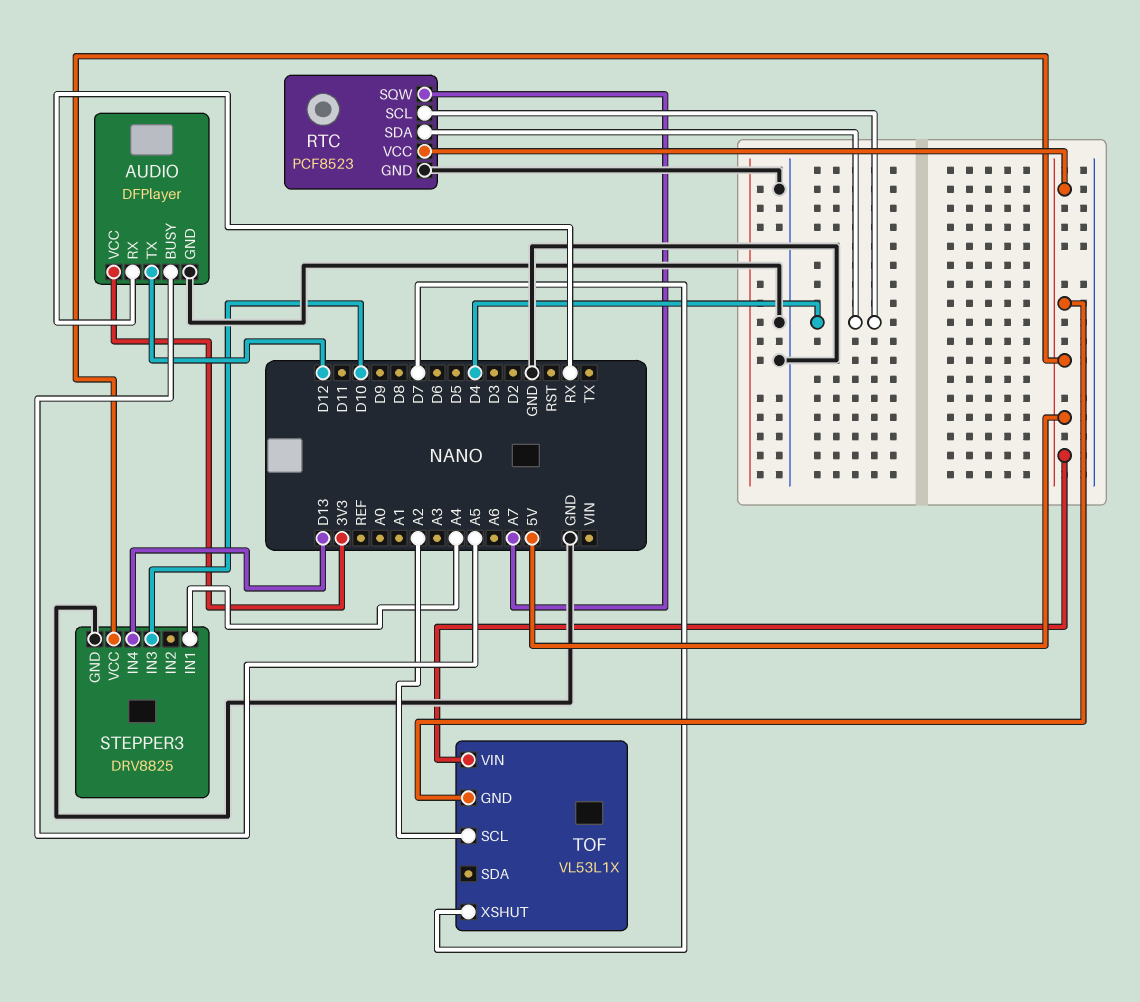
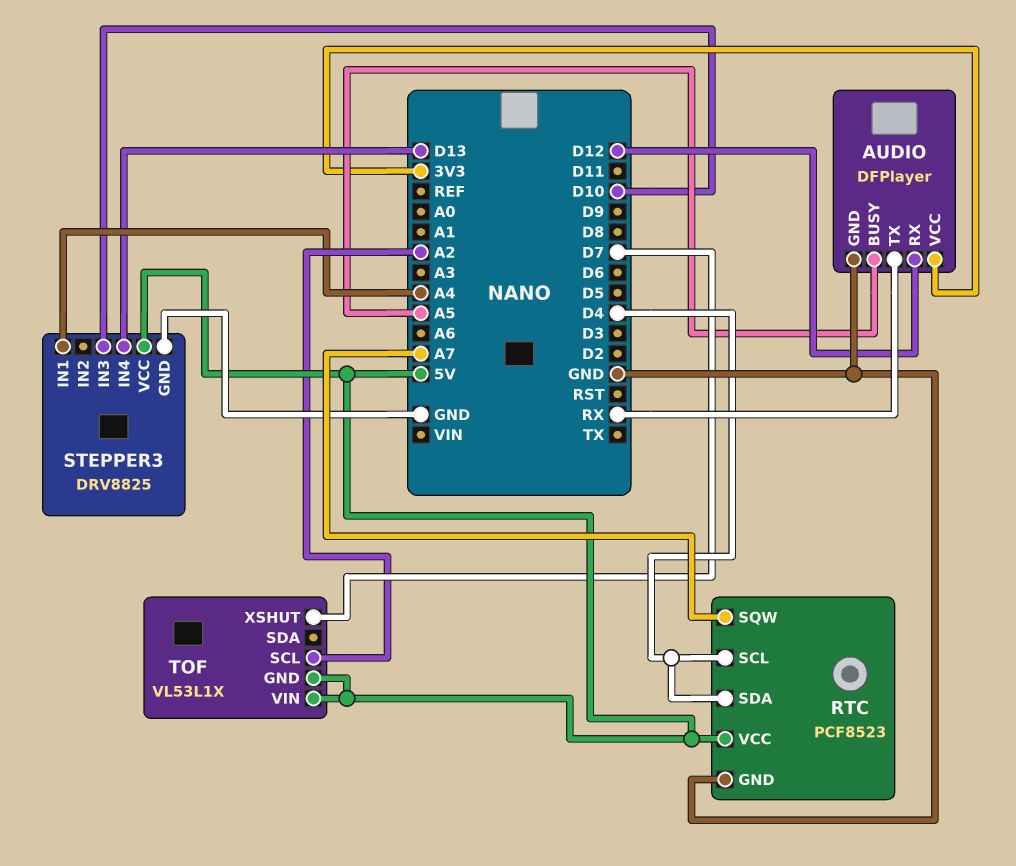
AUDIO pin RX: RX -> D12
AUDIO pin TX: D12 -> RX

